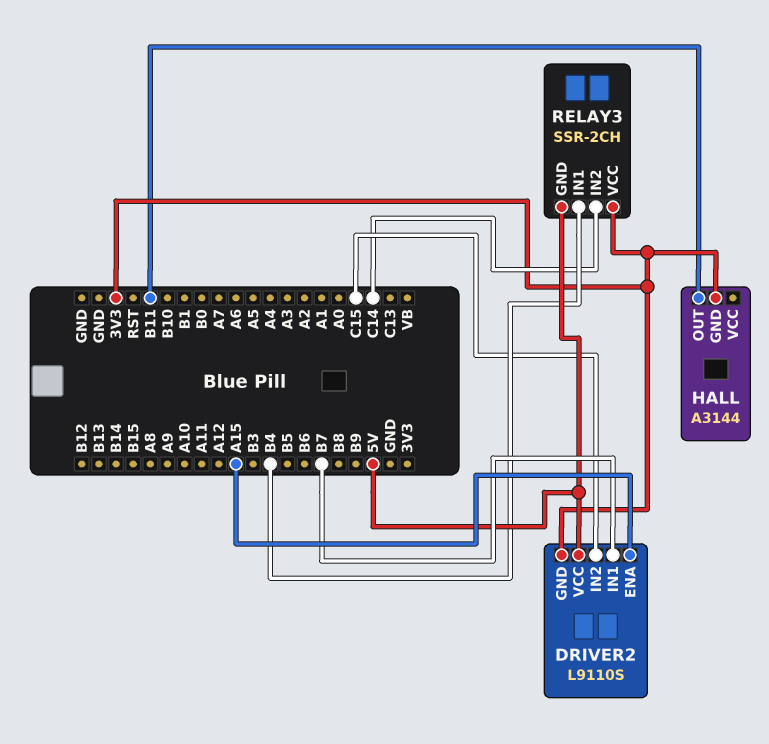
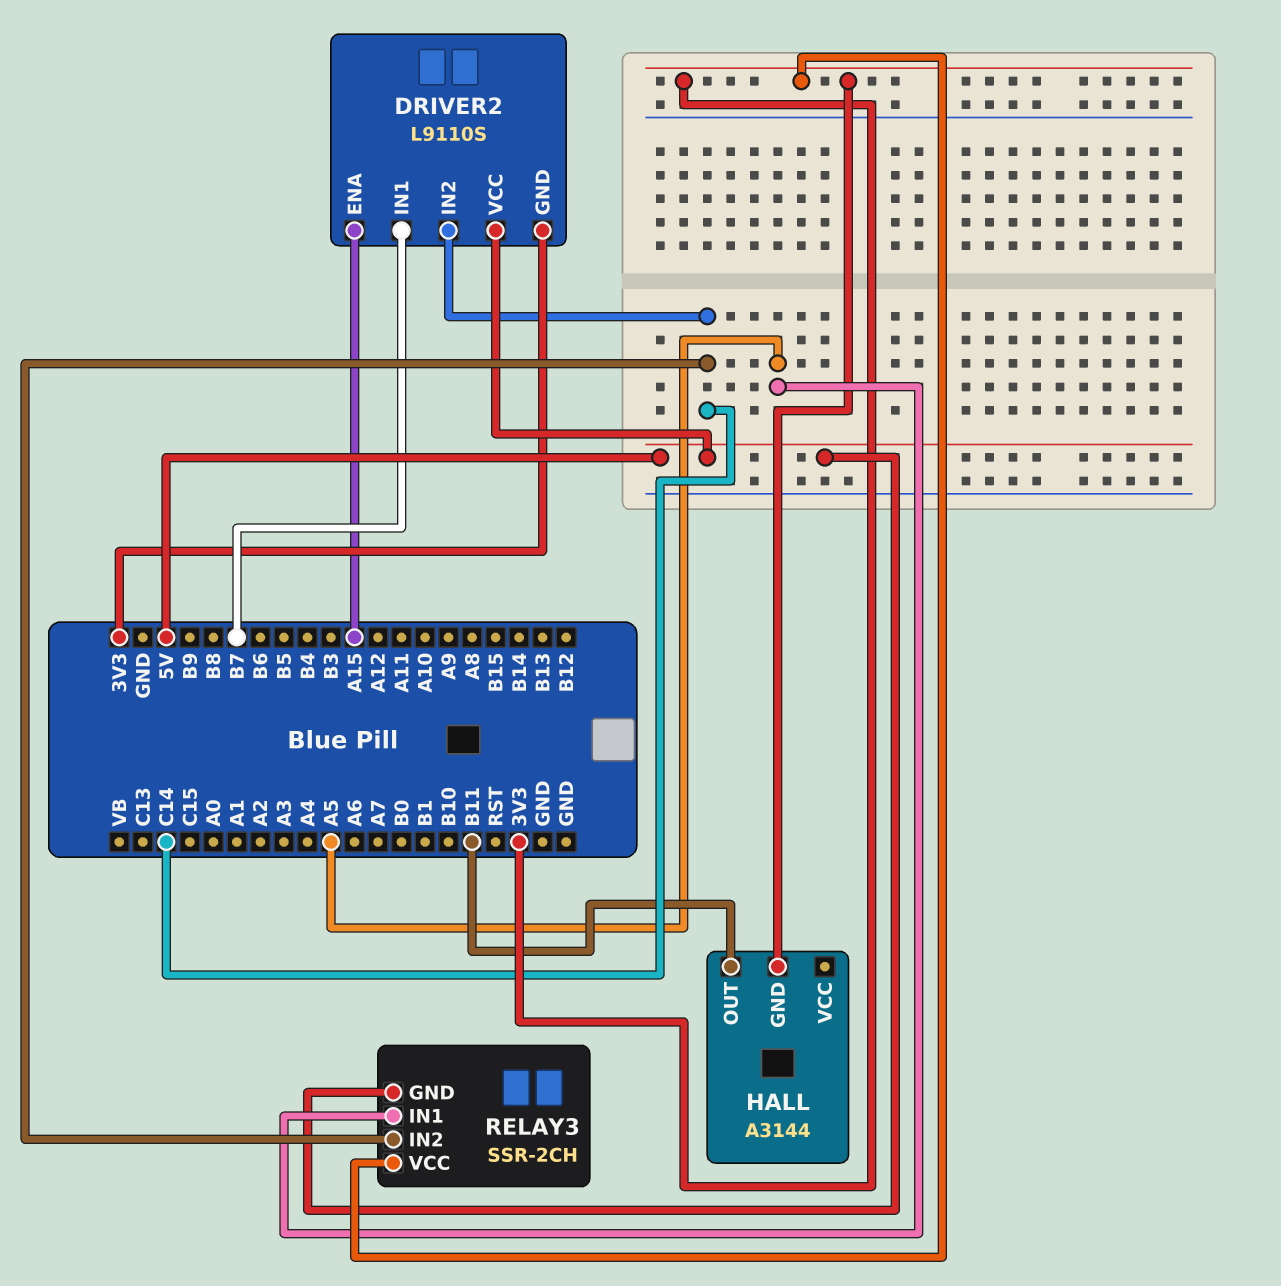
DRIVER2 pin IN2: C15 -> C14
RELAY3 pin IN1: B4 -> A5

